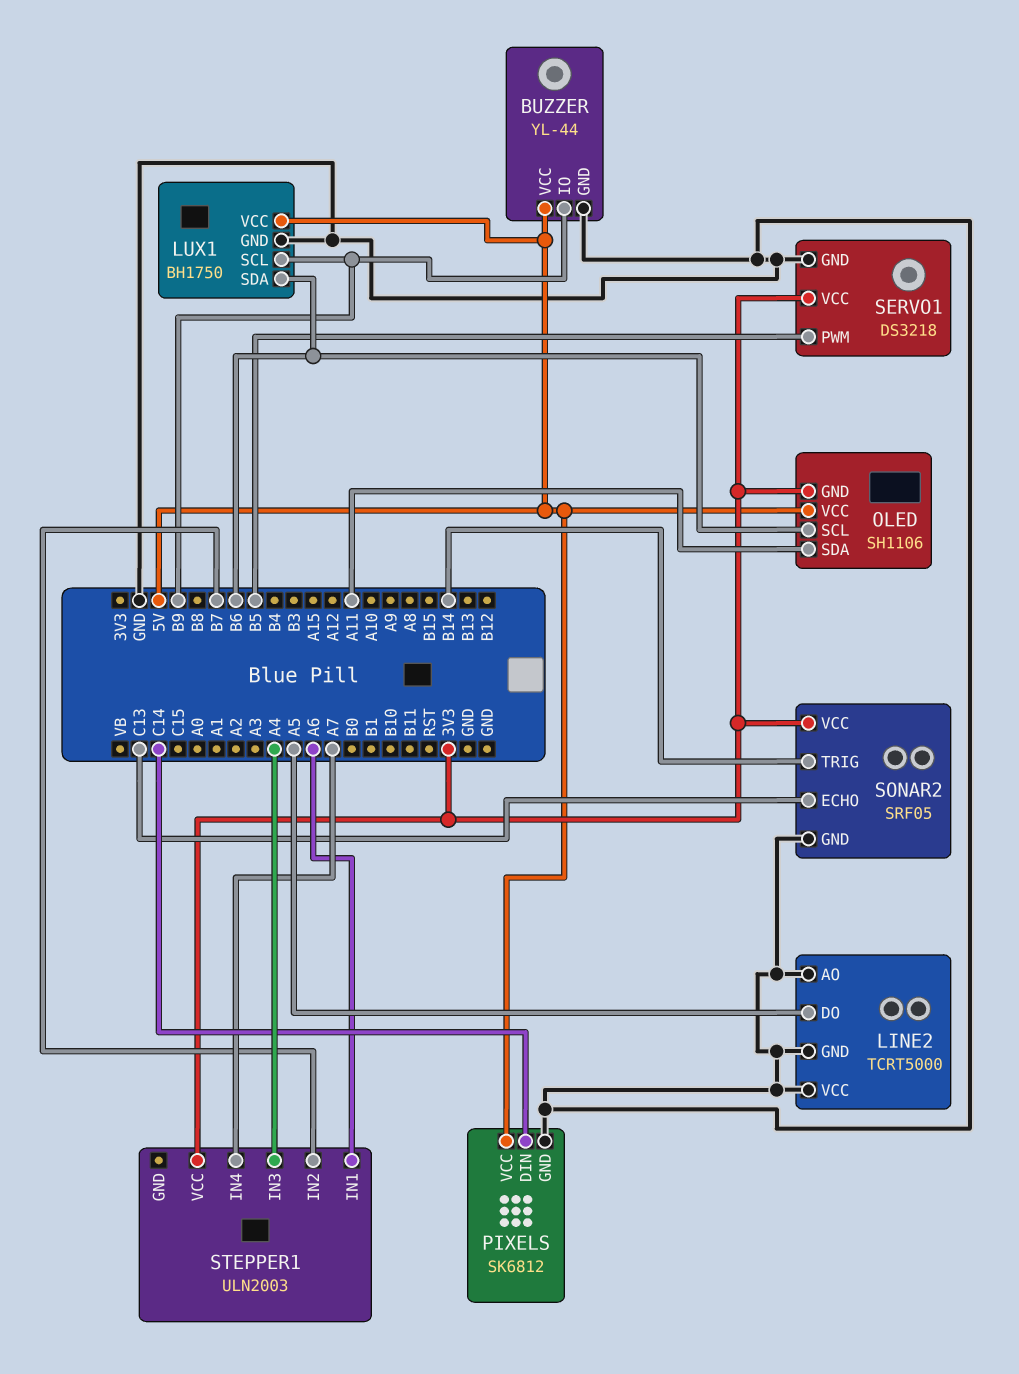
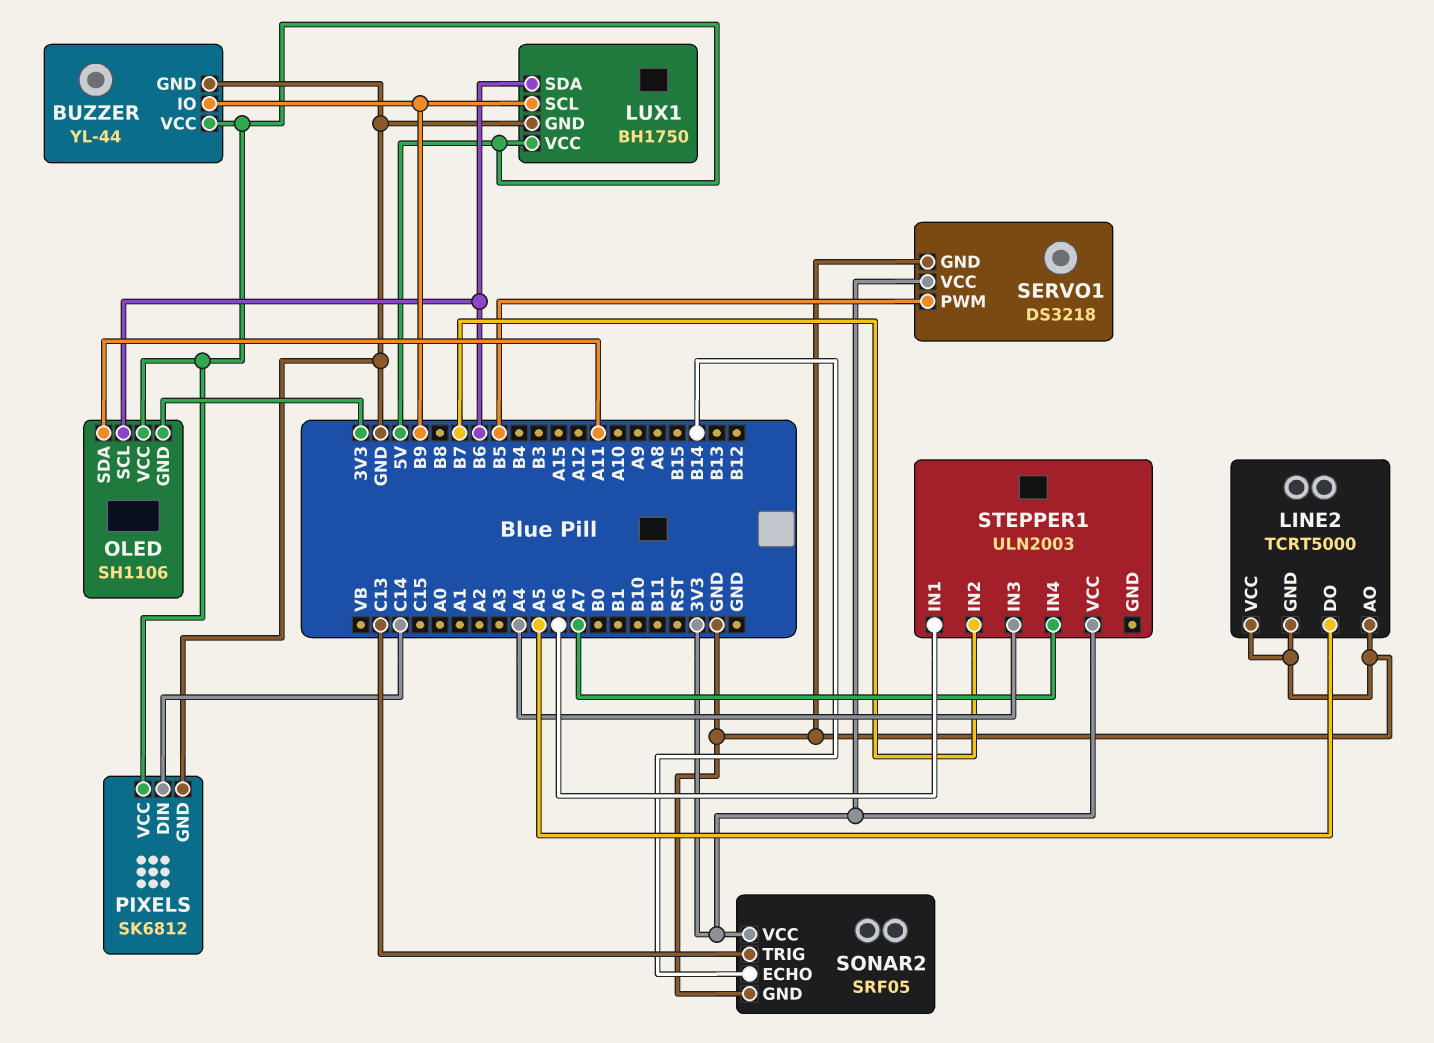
SONAR2 pin ECHO: C13 -> B14
SONAR2 pin TRIG: B14 -> C13

